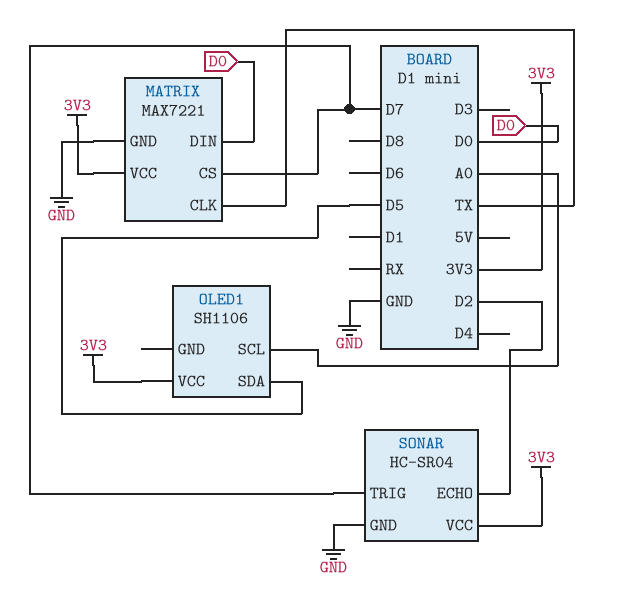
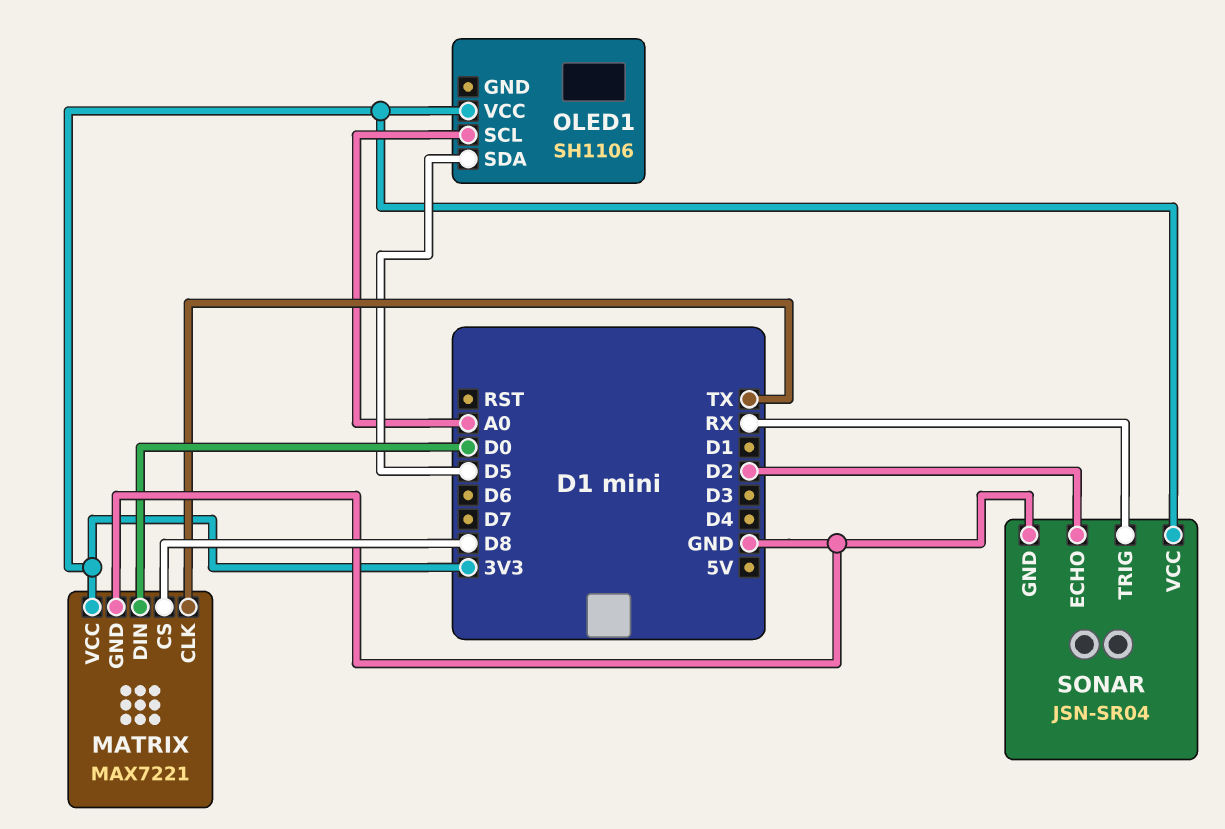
MATRIX pin CS: D7 -> D8
SONAR: HC-SR04 -> JSN-SR04
SONAR pin TRIG: D7 -> RX

